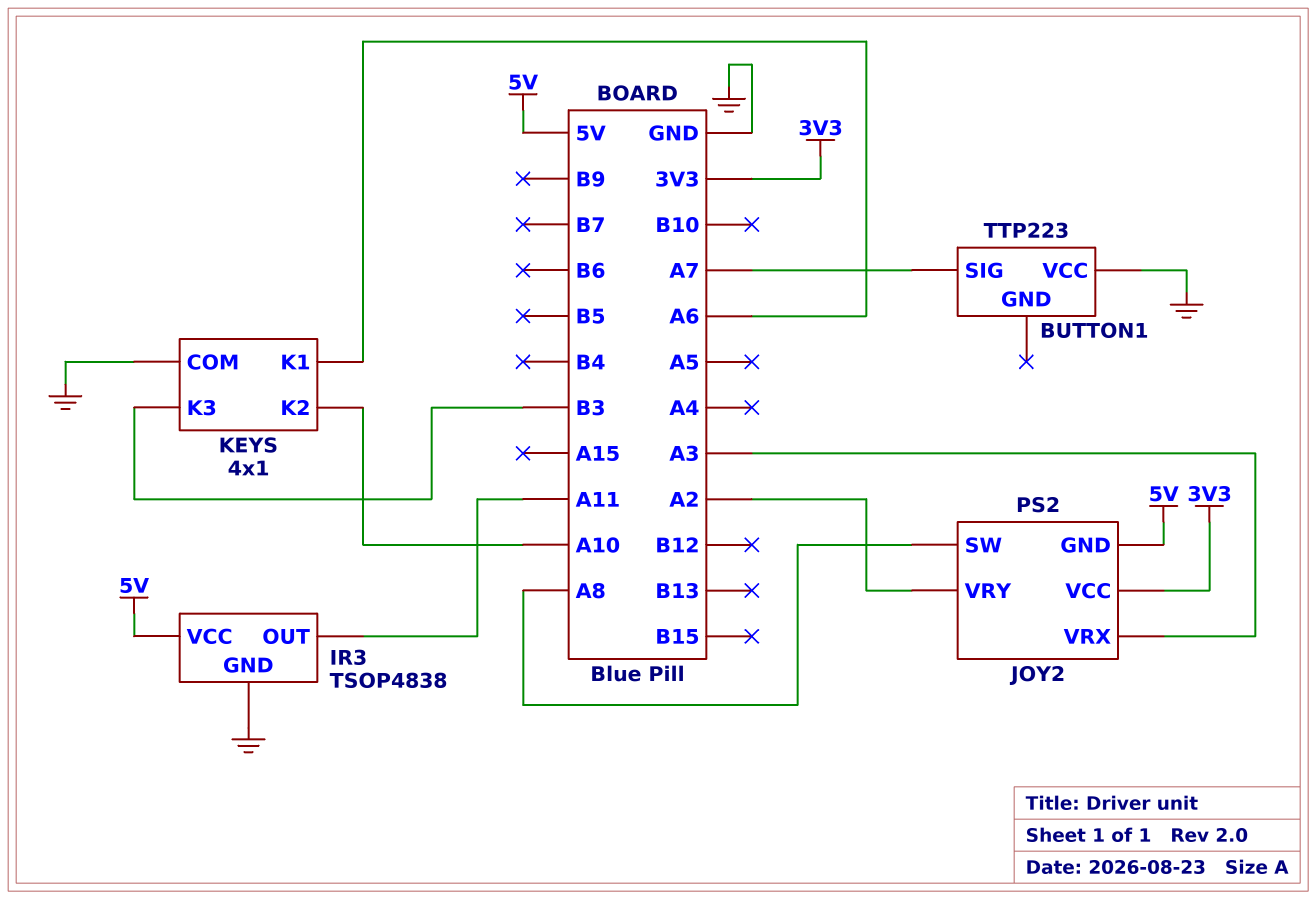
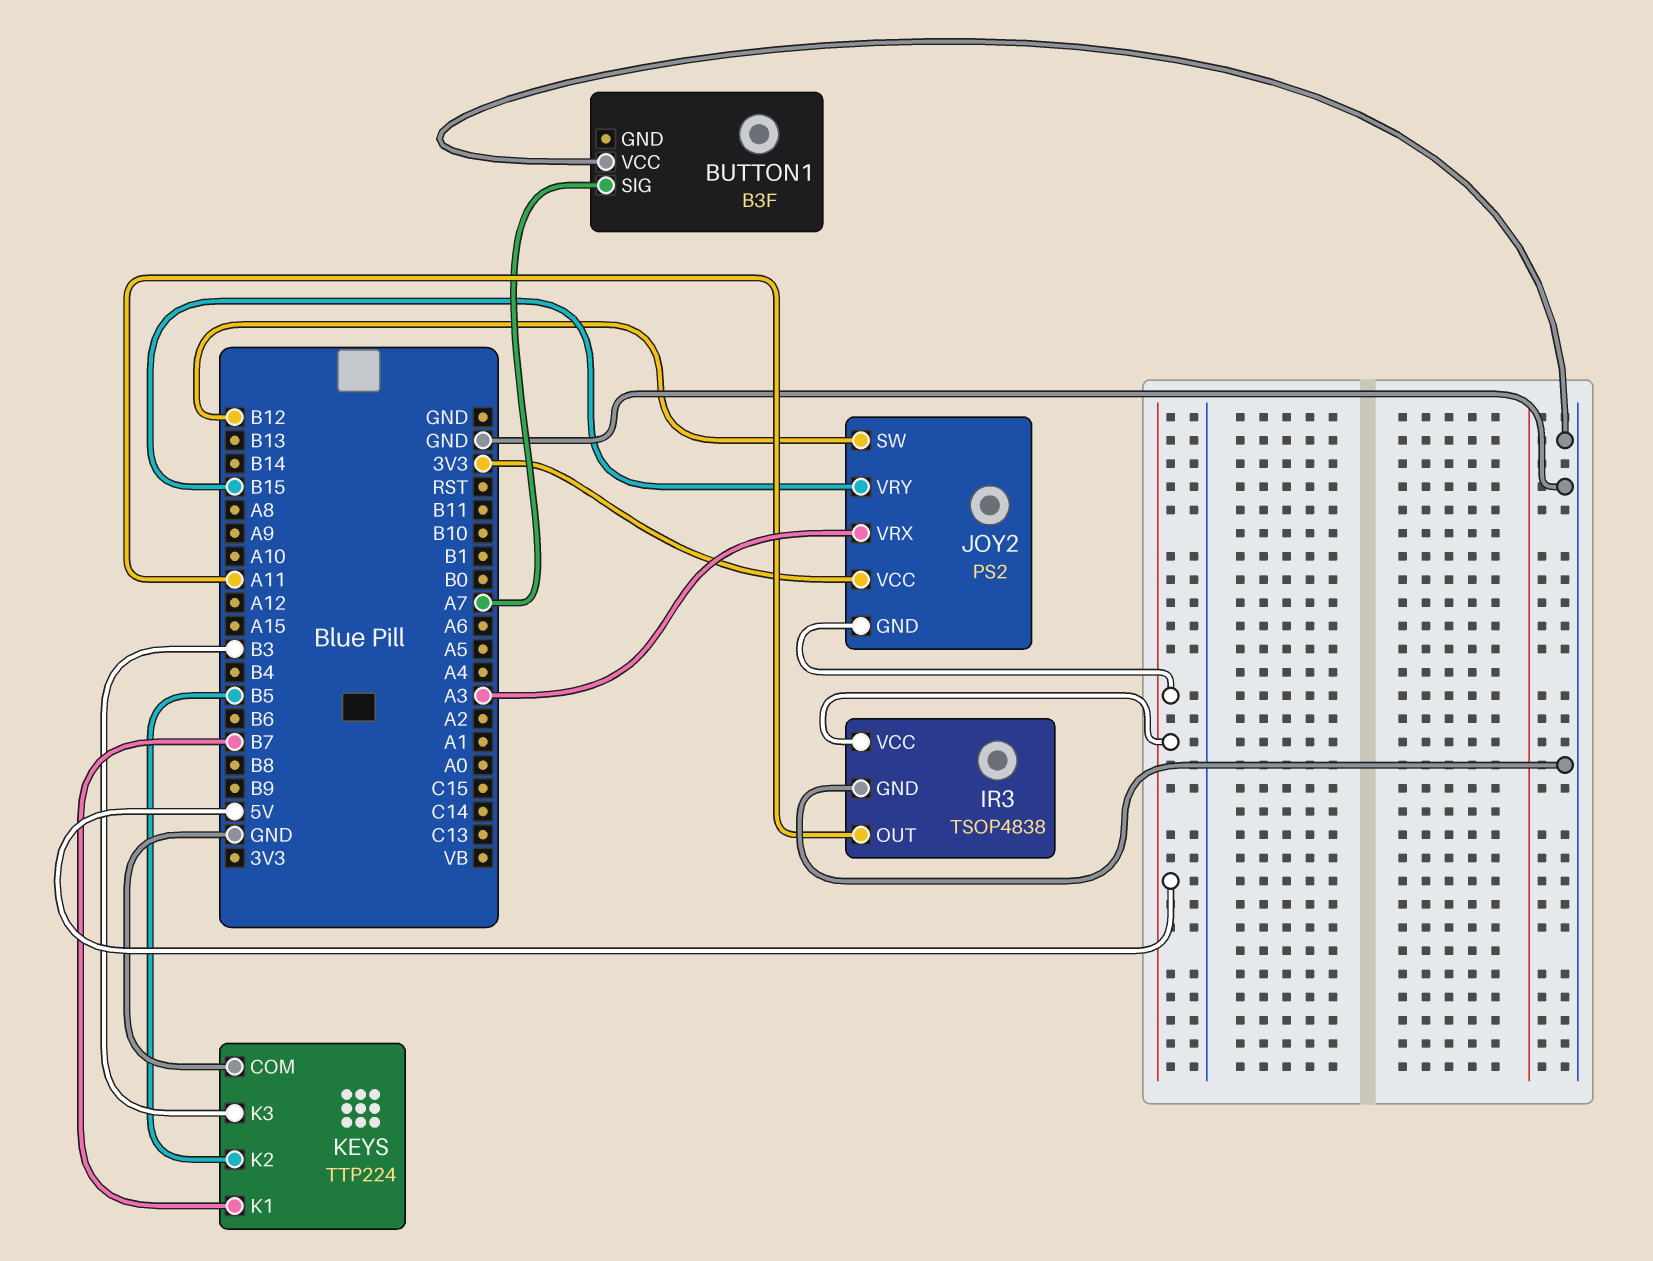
BUTTON1: TTP223 -> B3F
JOY2 pin SW: A8 -> B12
JOY2 pin VRY: A2 -> B15
KEYS: 4x1 -> TTP224
KEYS pin K1: A6 -> B7
KEYS pin K2: A10 -> B5

